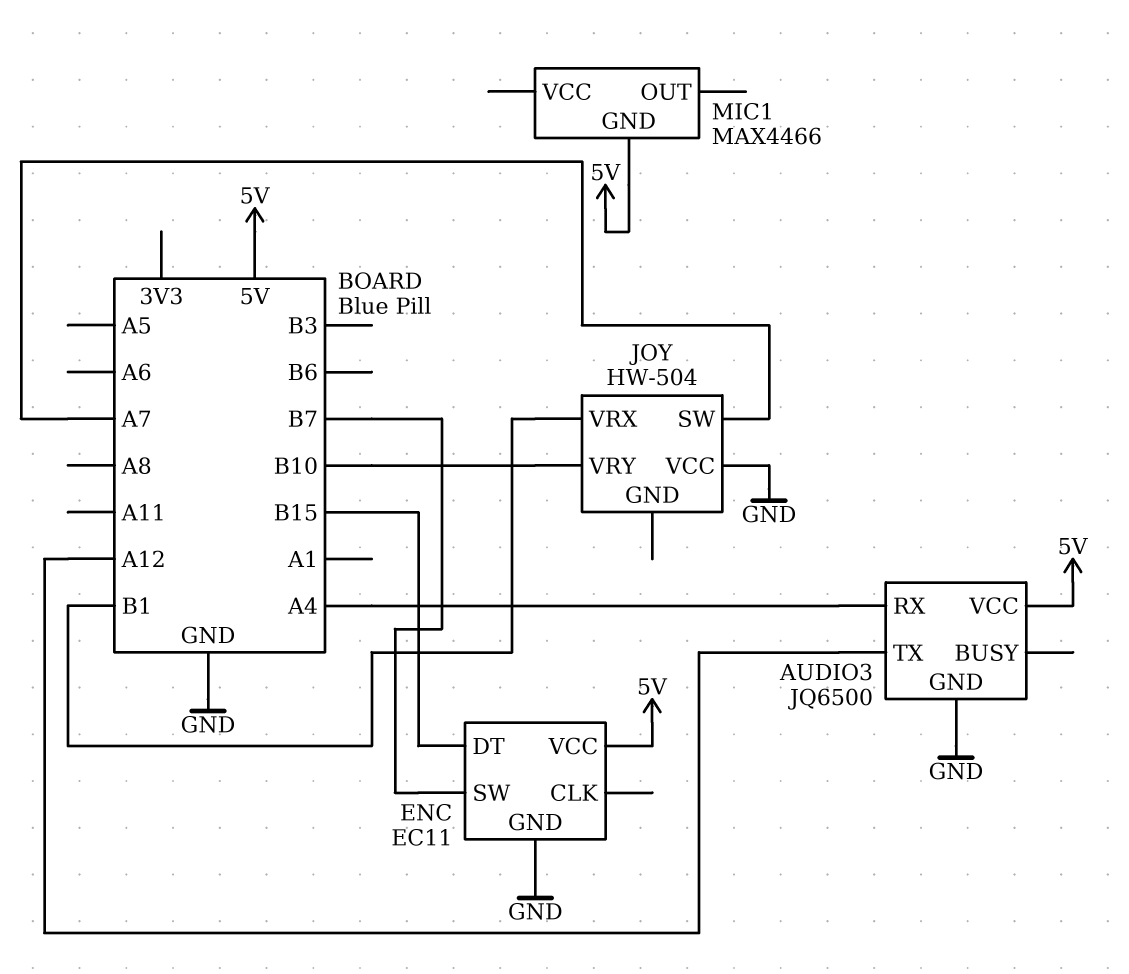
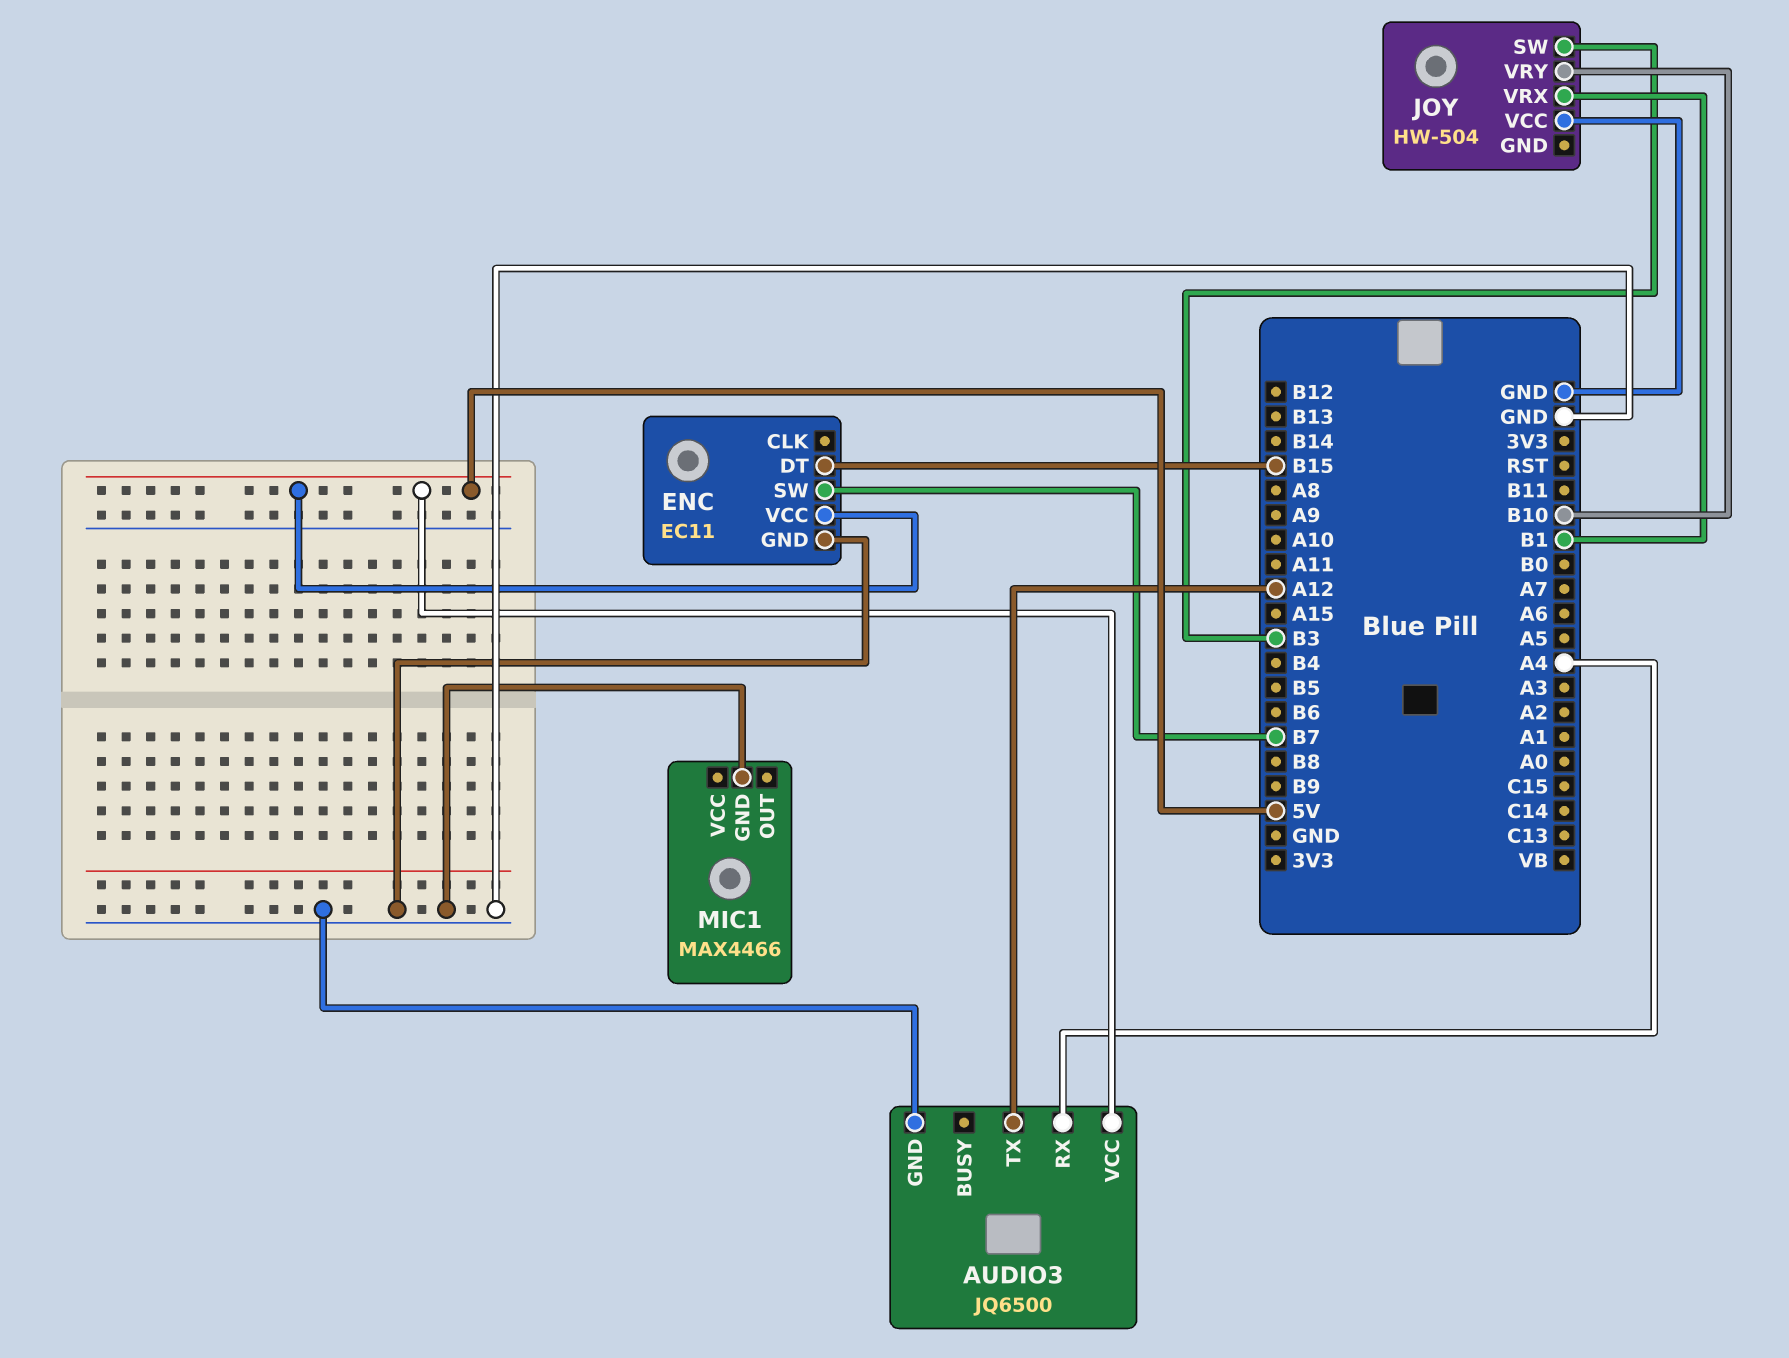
JOY pin SW: A7 -> B3
MIC1 pin GND: 5V -> GND

